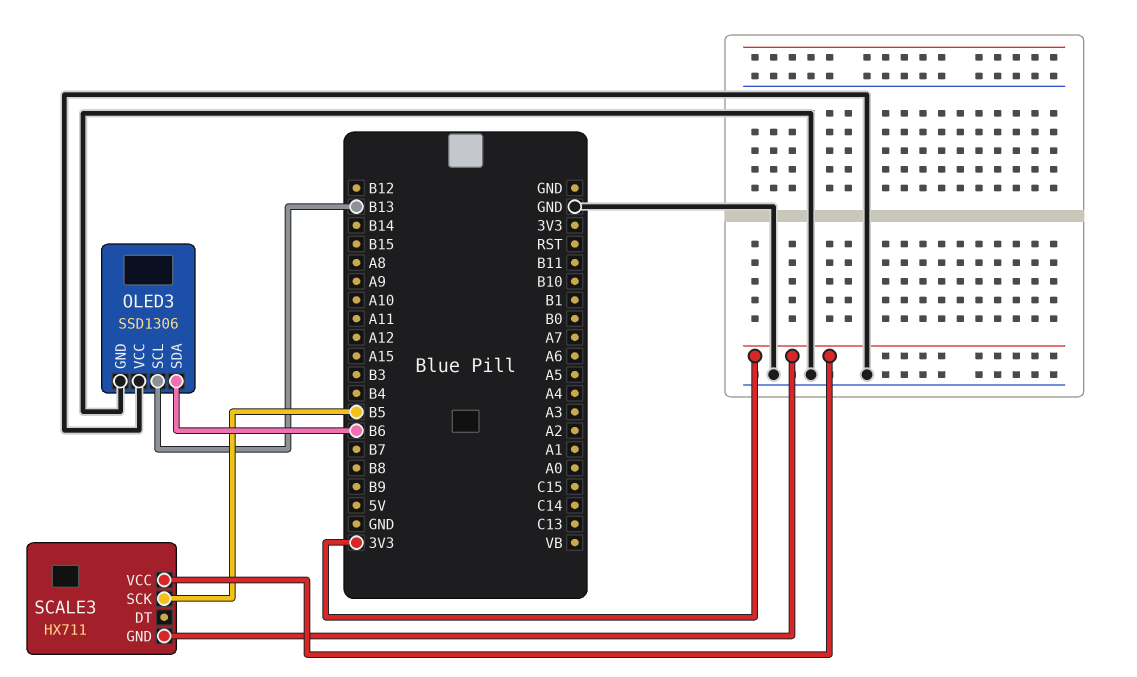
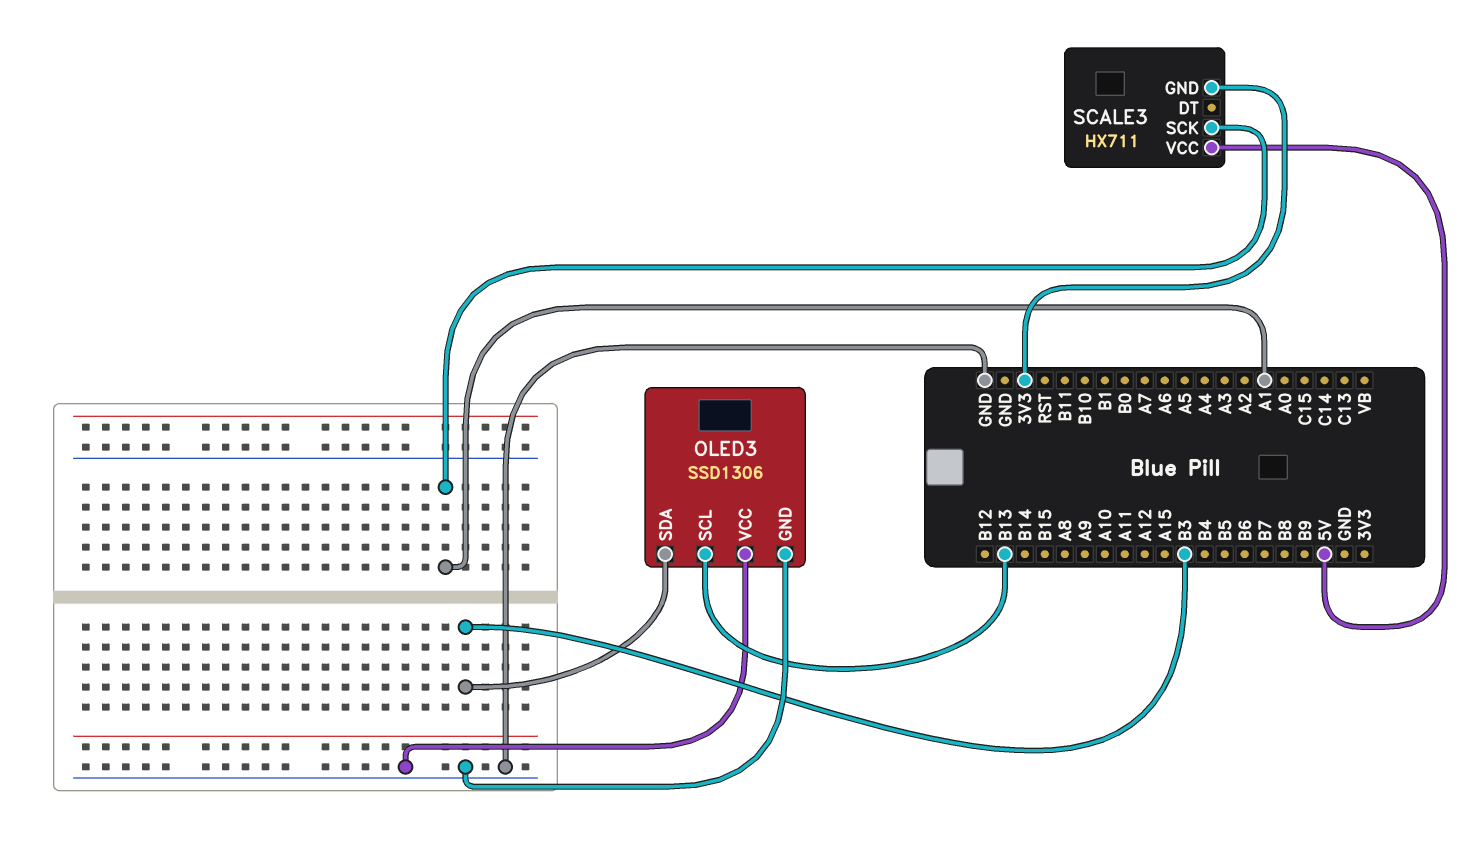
OLED3 pin SDA: B6 -> B3
SCALE3 pin SCK: B5 -> A1
SCALE3 pin VCC: 3V3 -> 5V

